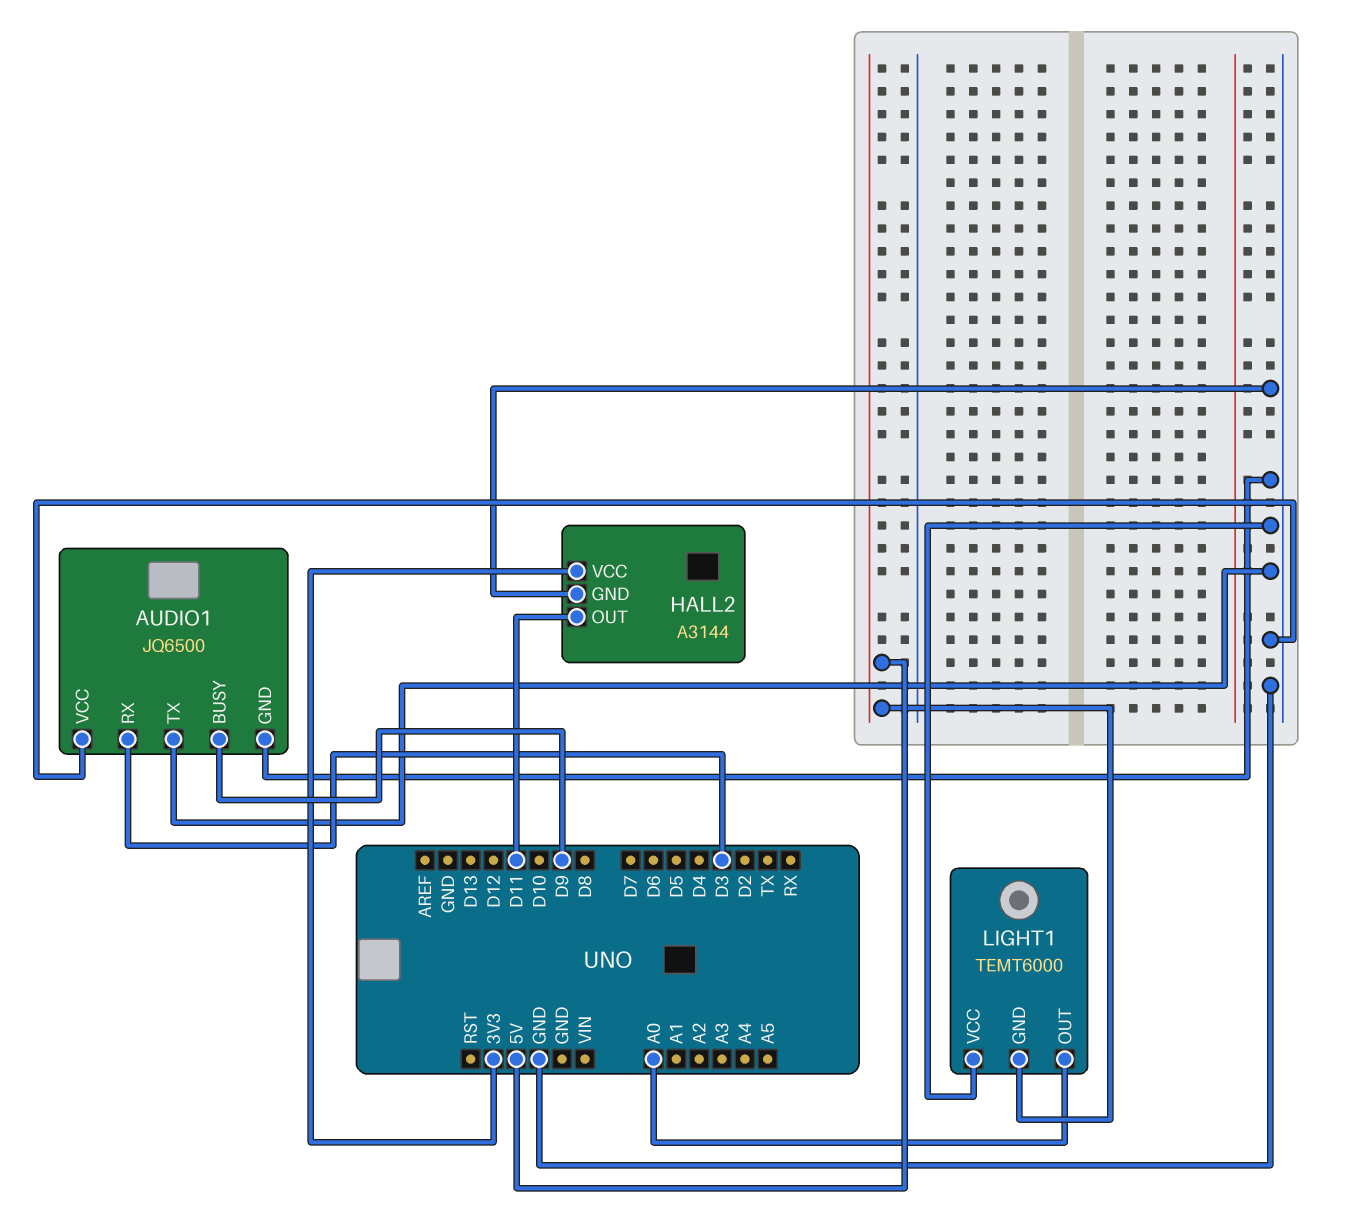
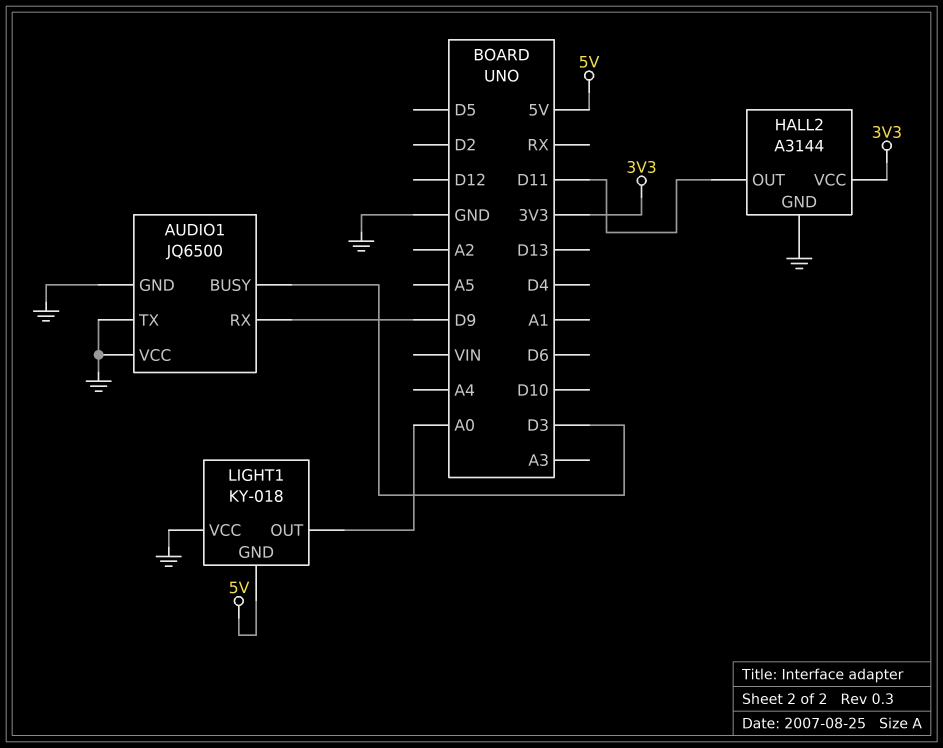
AUDIO1 pin BUSY: D9 -> D3
AUDIO1 pin RX: D3 -> D9
LIGHT1: TEMT6000 -> KY-018

